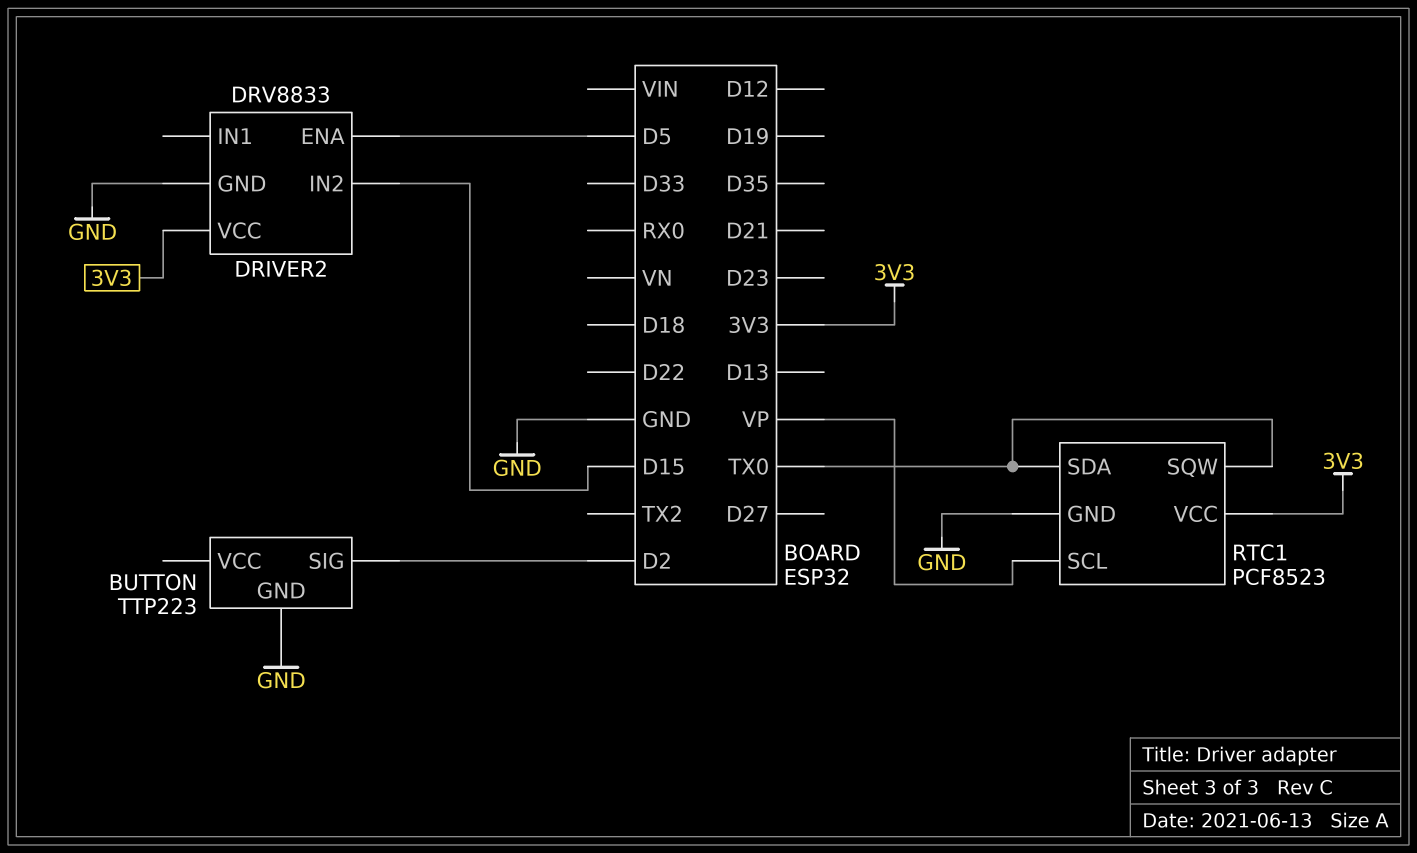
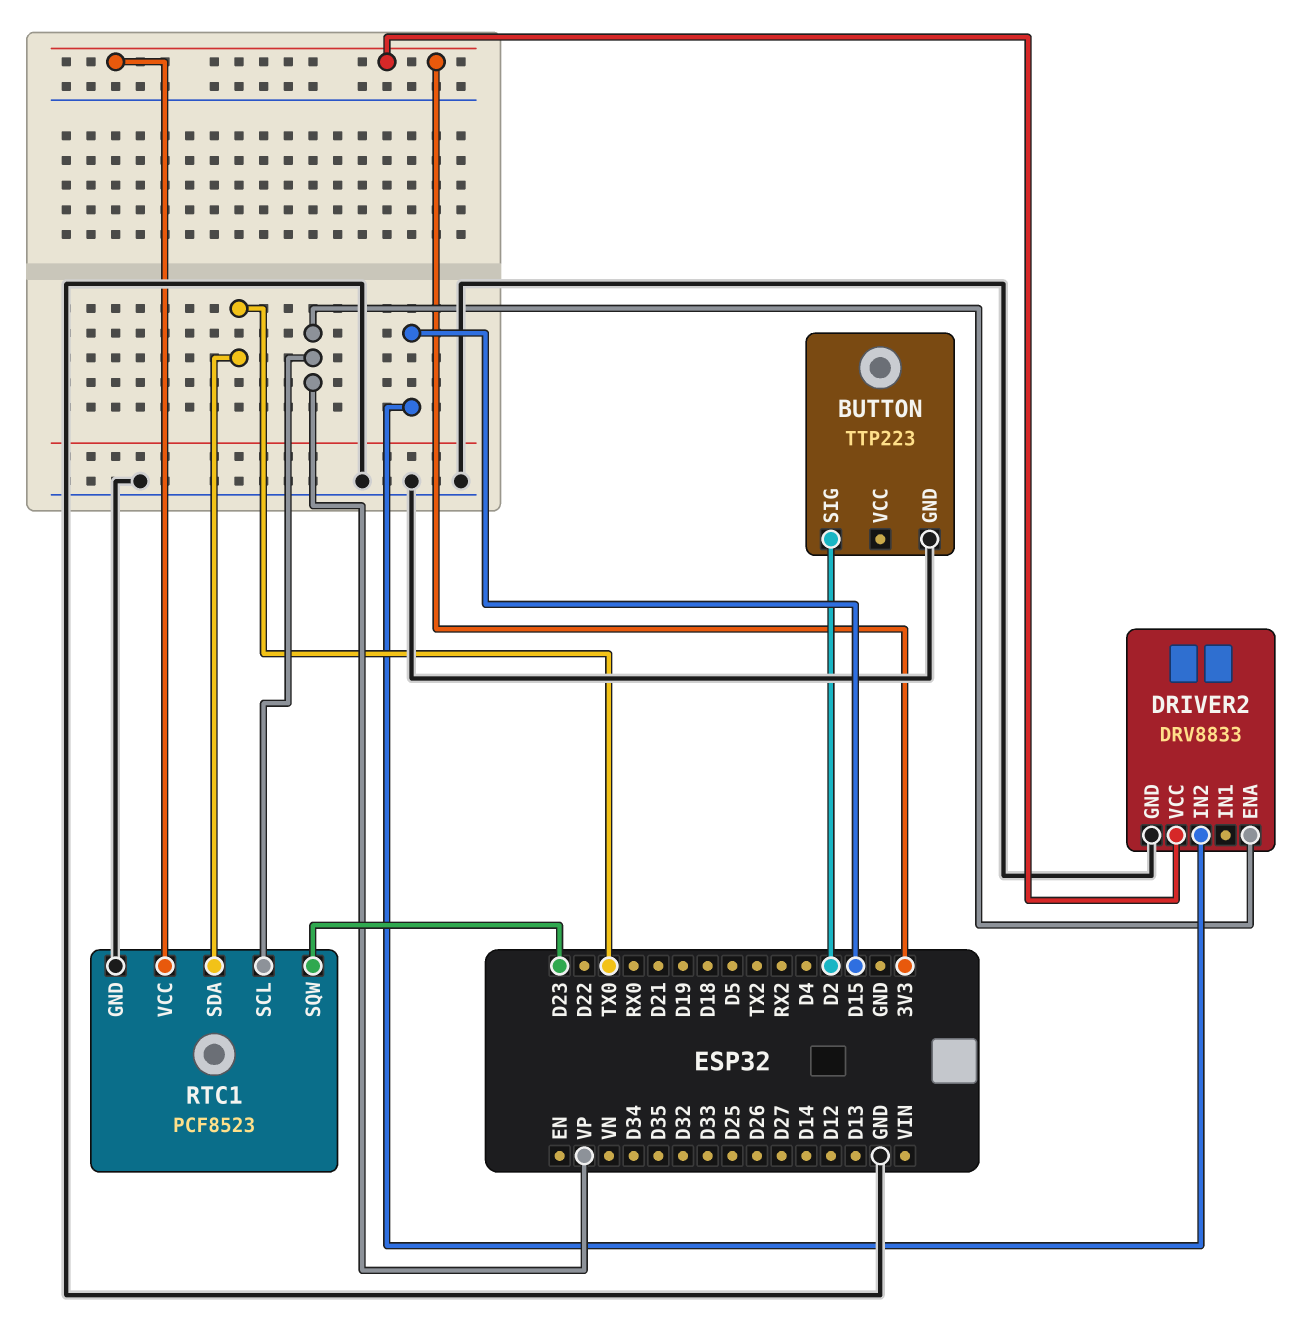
DRIVER2 pin ENA: D5 -> VP
RTC1 pin SQW: TX0 -> D23

